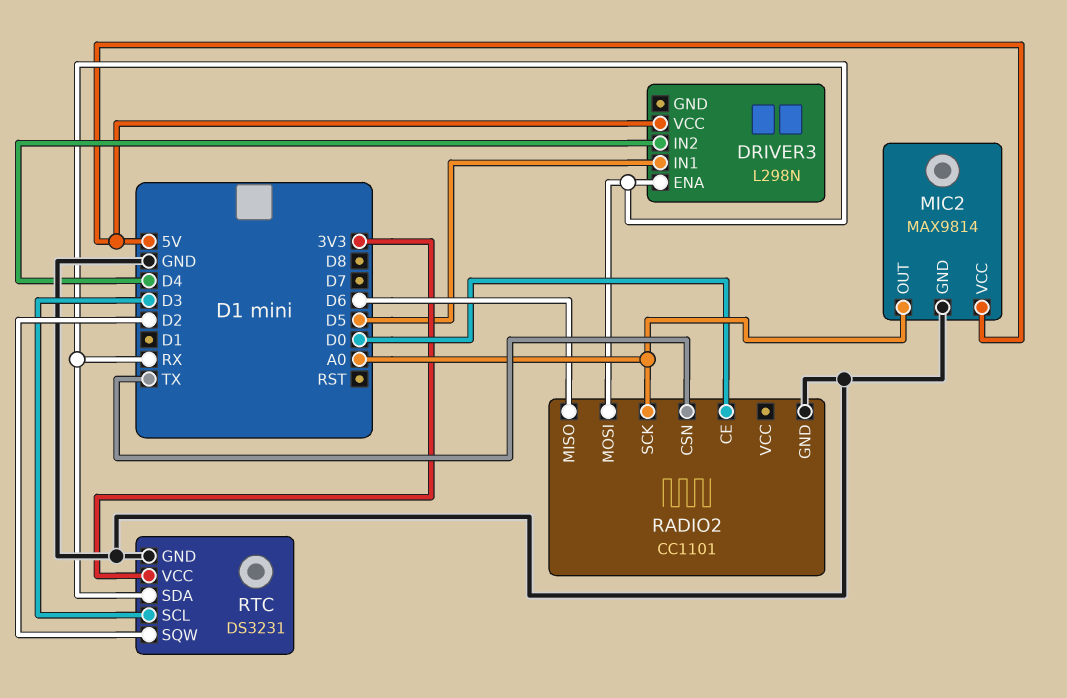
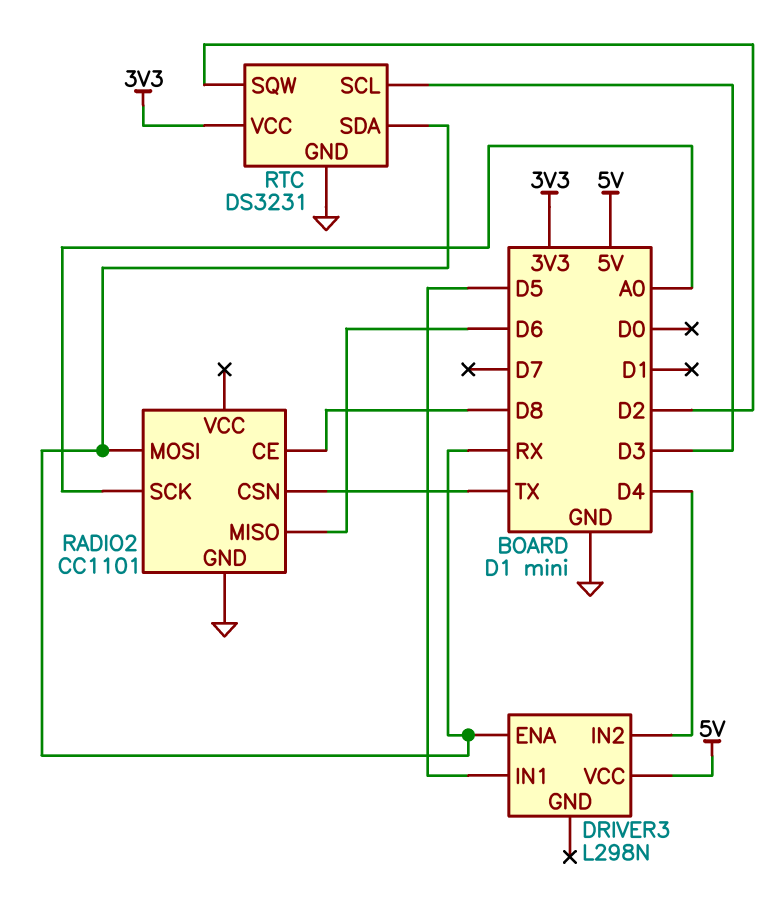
MIC2: MAX9814 -> none
MIC2 pin GND: GND -> none
MIC2 pin OUT: A0 -> none
MIC2 pin VCC: 5V -> none
RADIO2 pin CE: D0 -> D8

